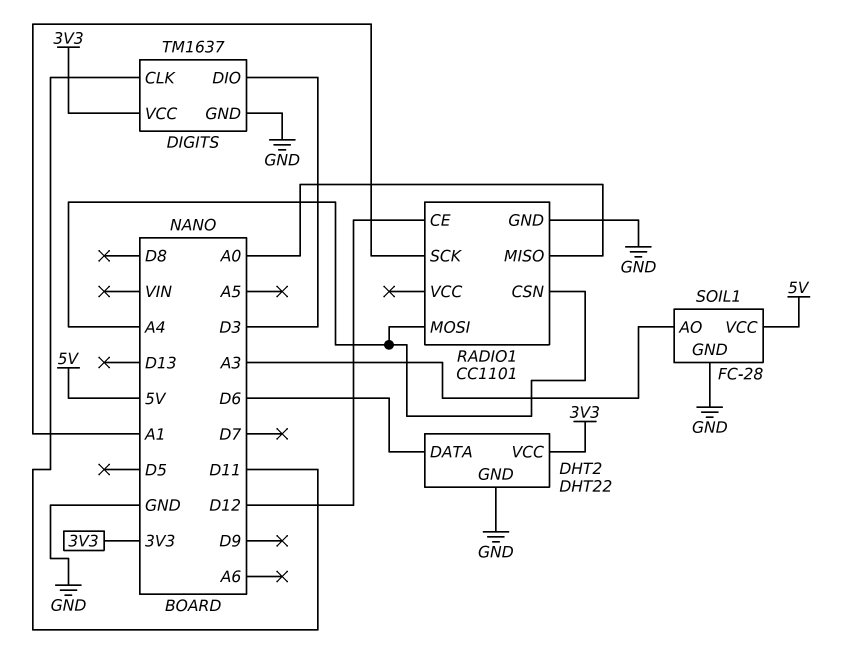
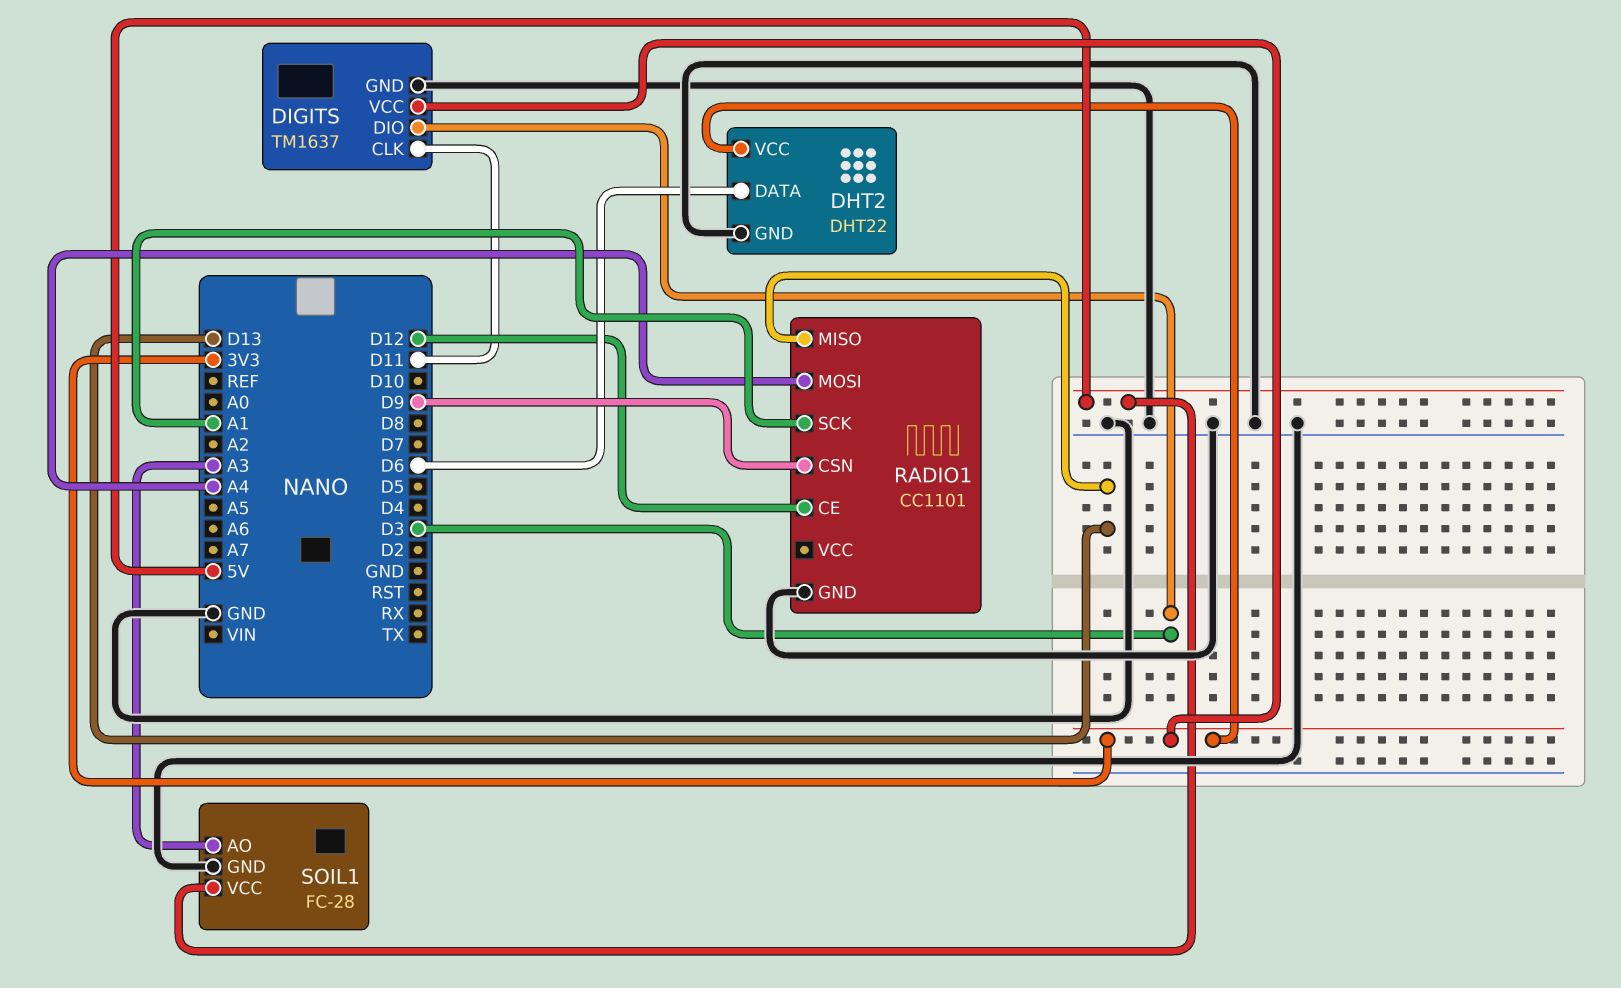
RADIO1 pin CSN: A4 -> D9
RADIO1 pin MISO: A0 -> D13

